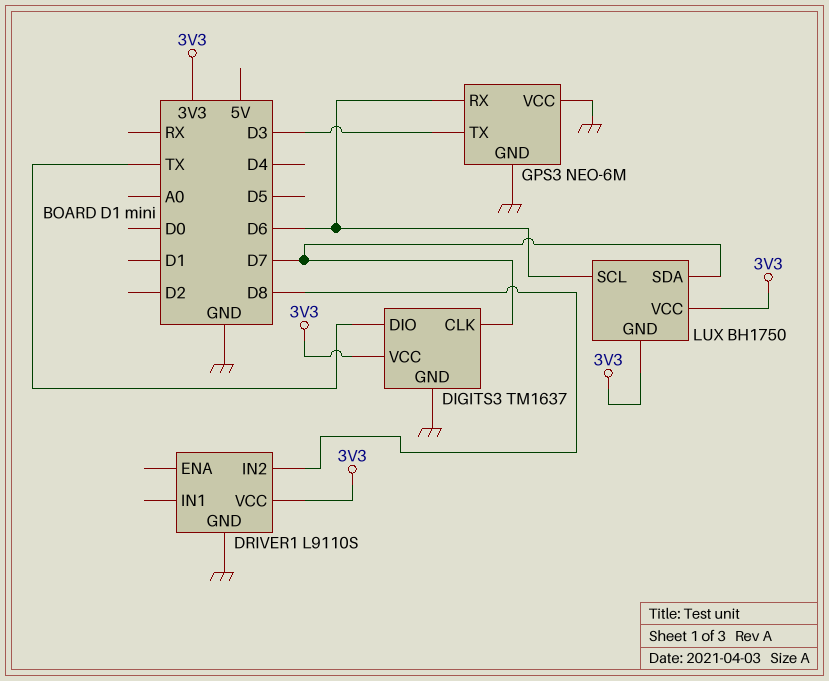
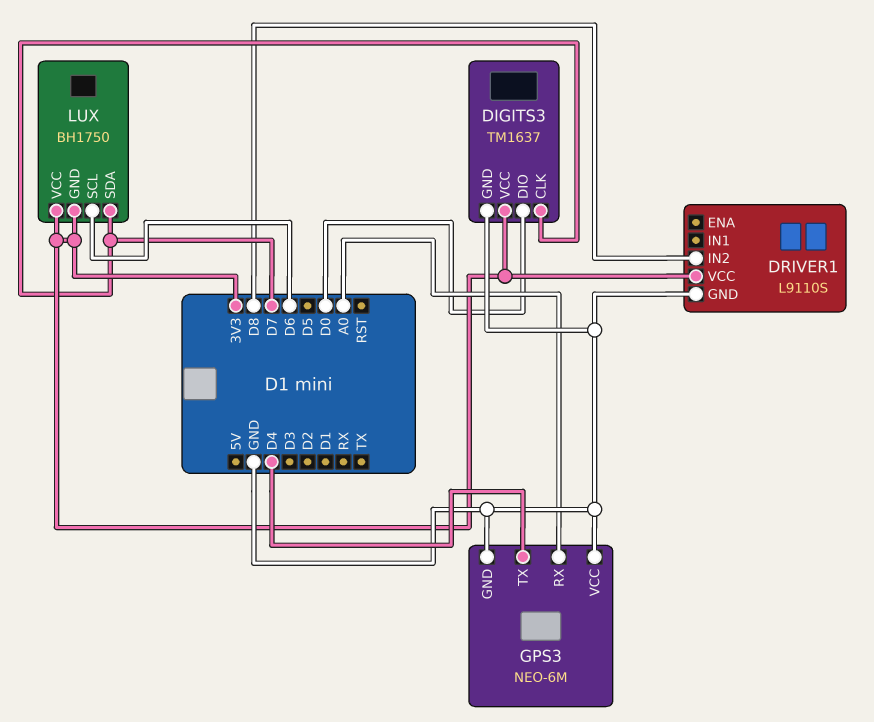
DIGITS3 pin DIO: TX -> D0
GPS3 pin RX: D6 -> A0
GPS3 pin TX: D3 -> D4

